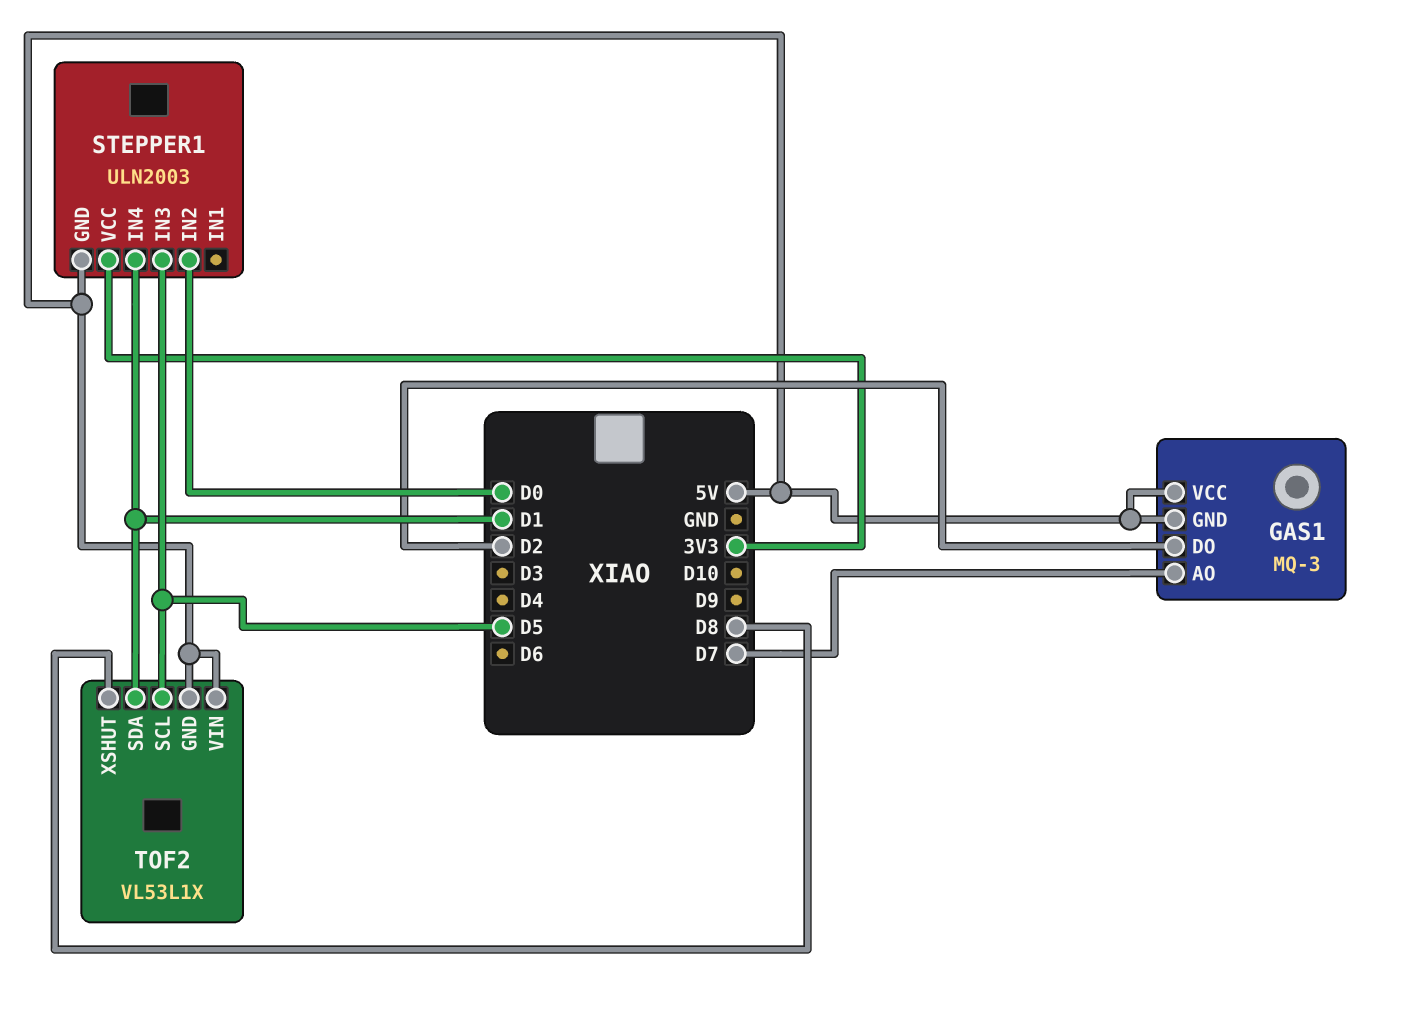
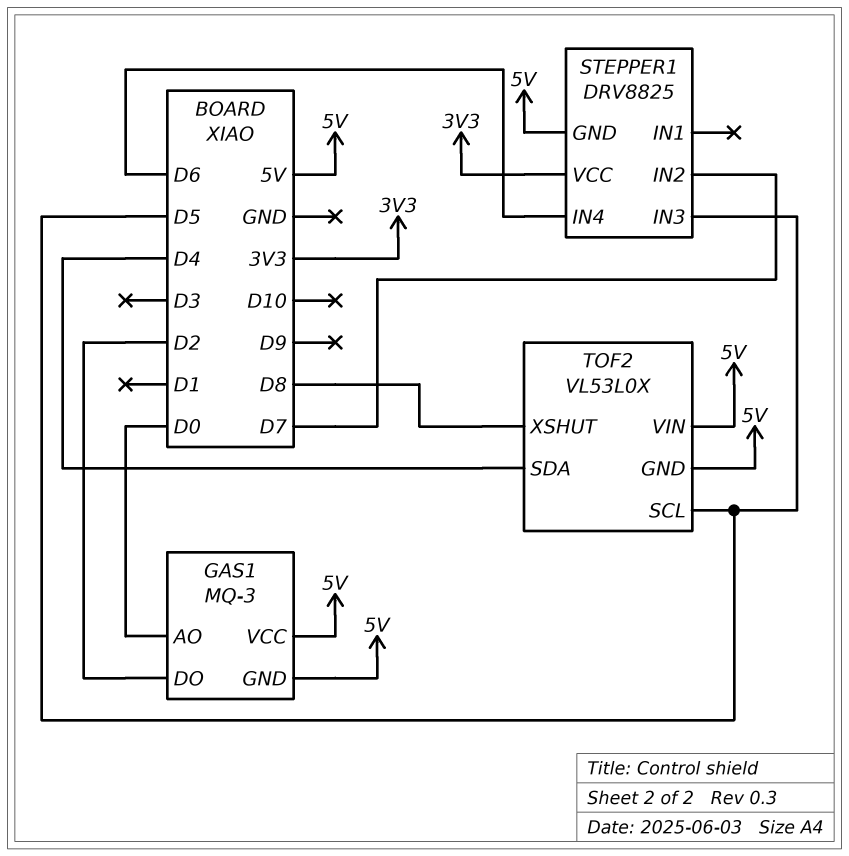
GAS1 pin AO: D7 -> D0
STEPPER1: ULN2003 -> DRV8825
STEPPER1 pin IN2: D0 -> D7
STEPPER1 pin IN4: D1 -> D6
TOF2: VL53L1X -> VL53L0X
TOF2 pin SDA: D1 -> D4

